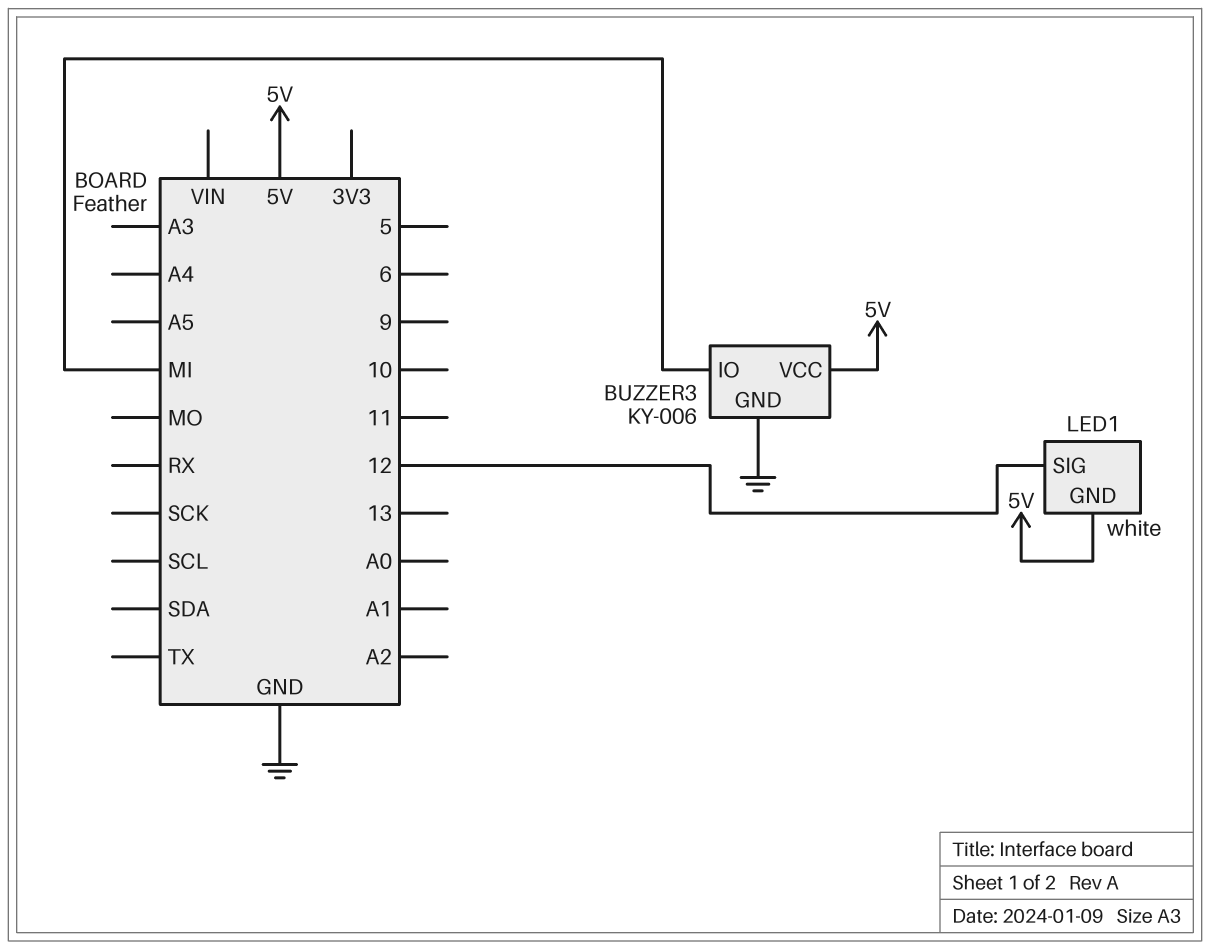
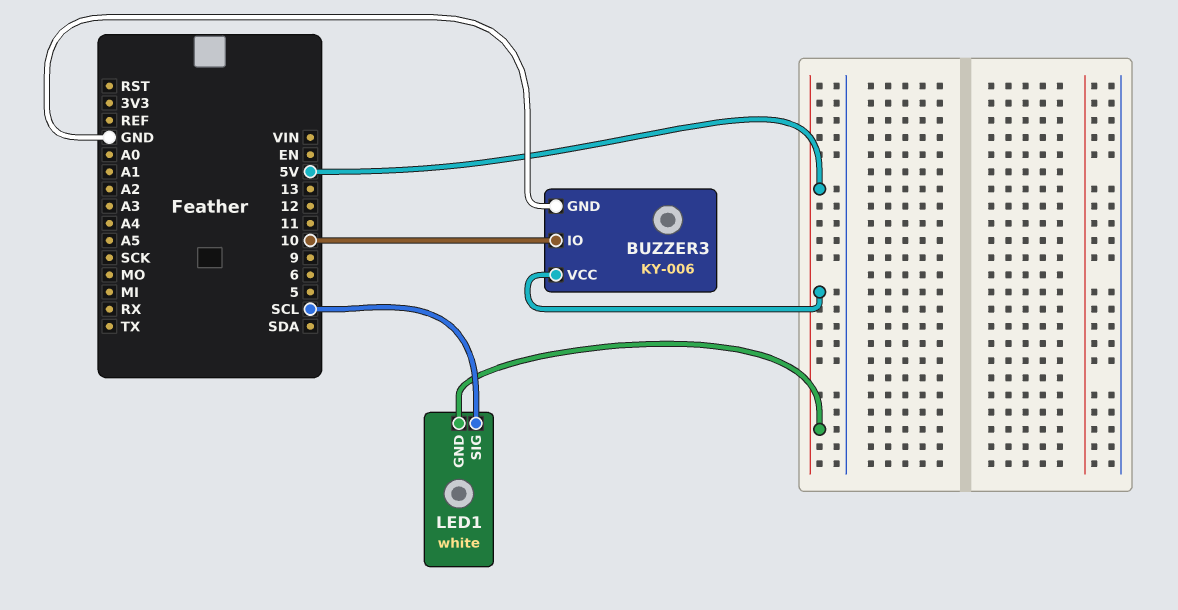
BUZZER3 pin IO: MI -> 10
LED1 pin SIG: 12 -> SCL

